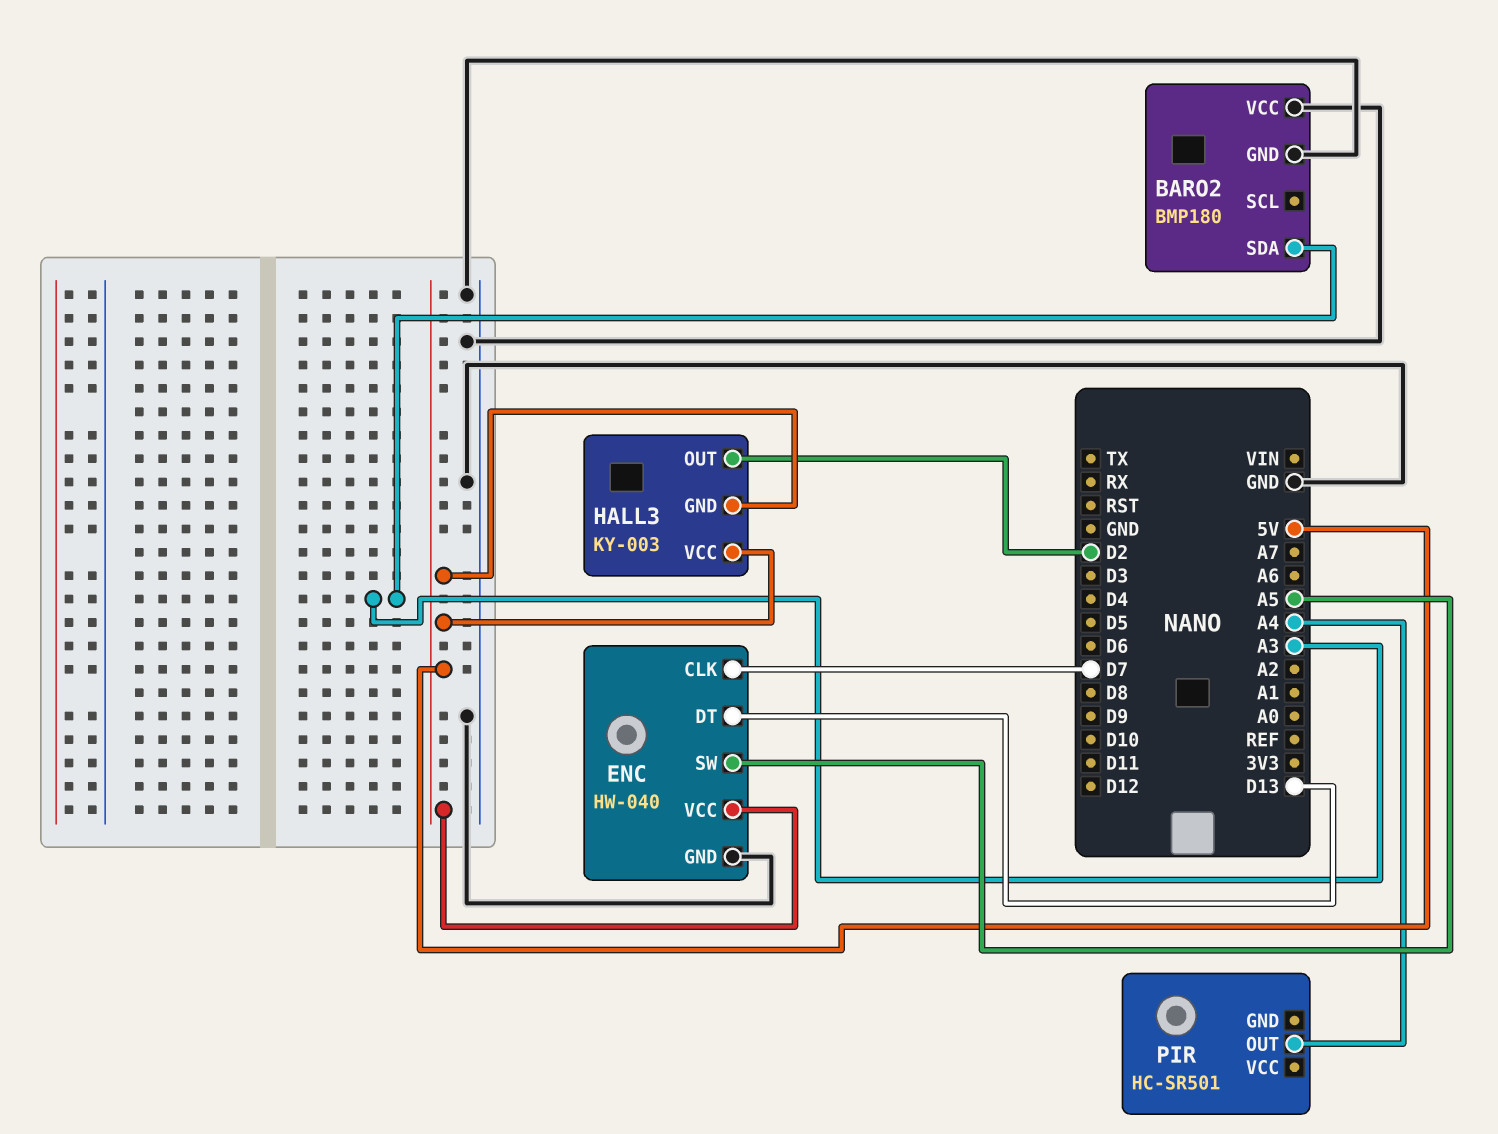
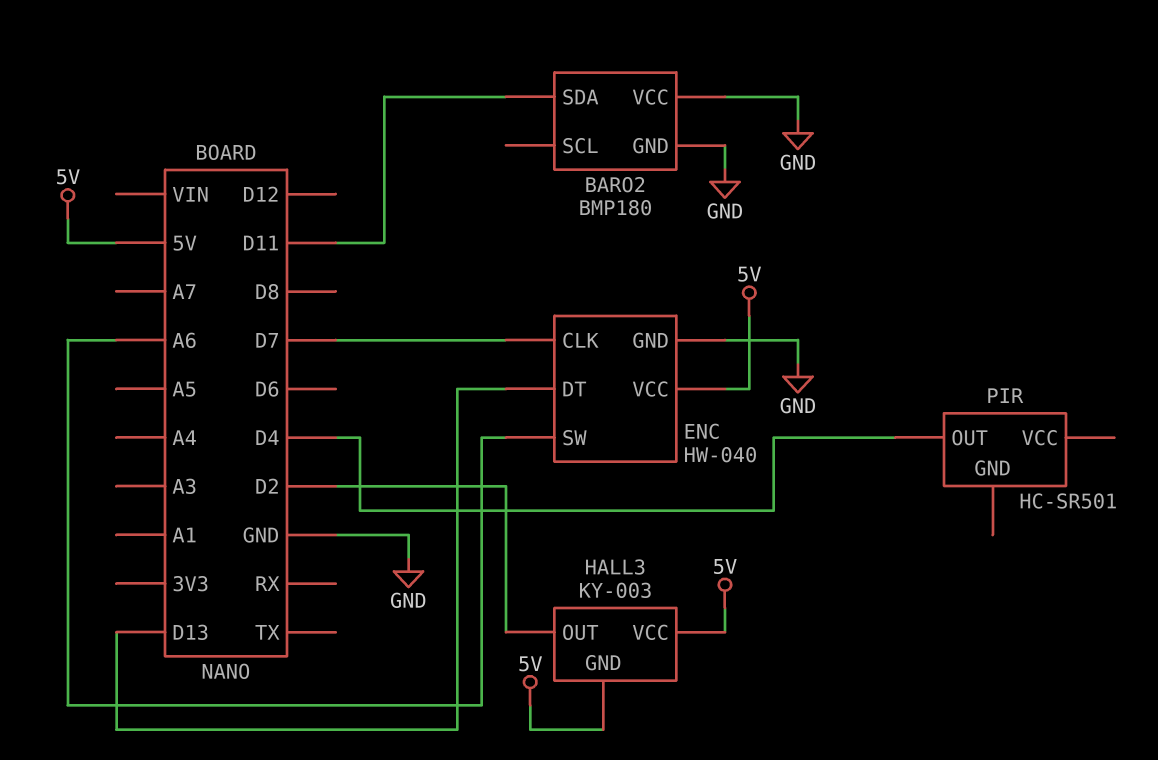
BARO2 pin SDA: A3 -> D11
ENC pin SW: A5 -> A6
PIR pin OUT: A4 -> D4

